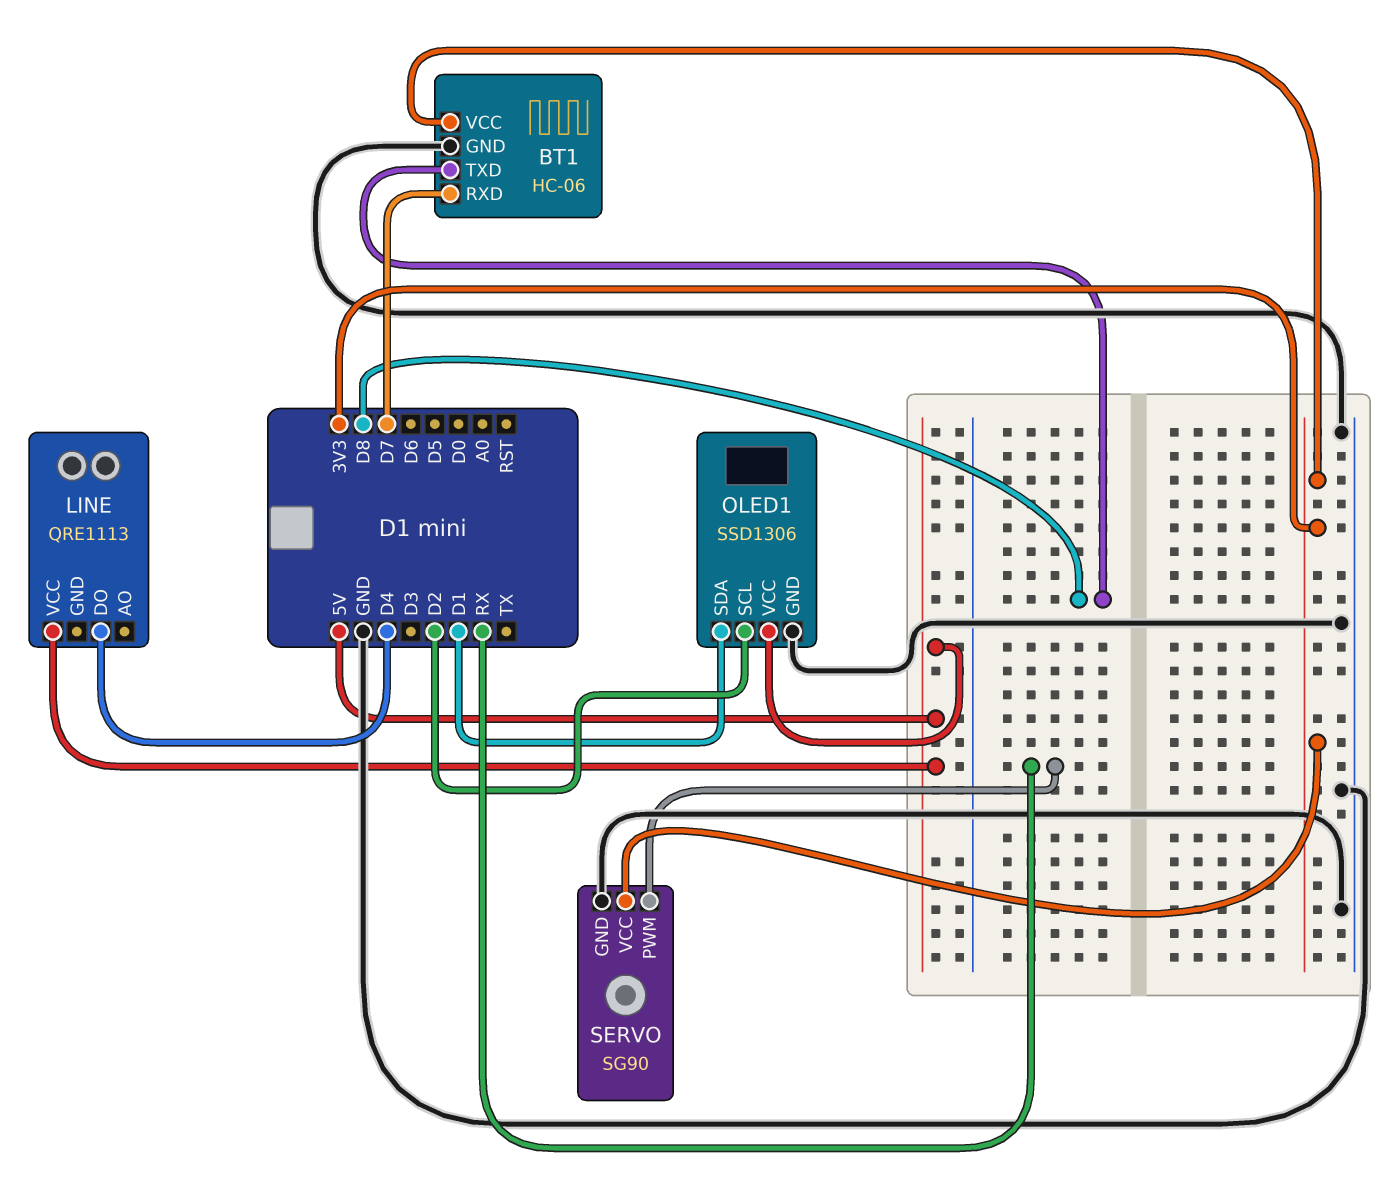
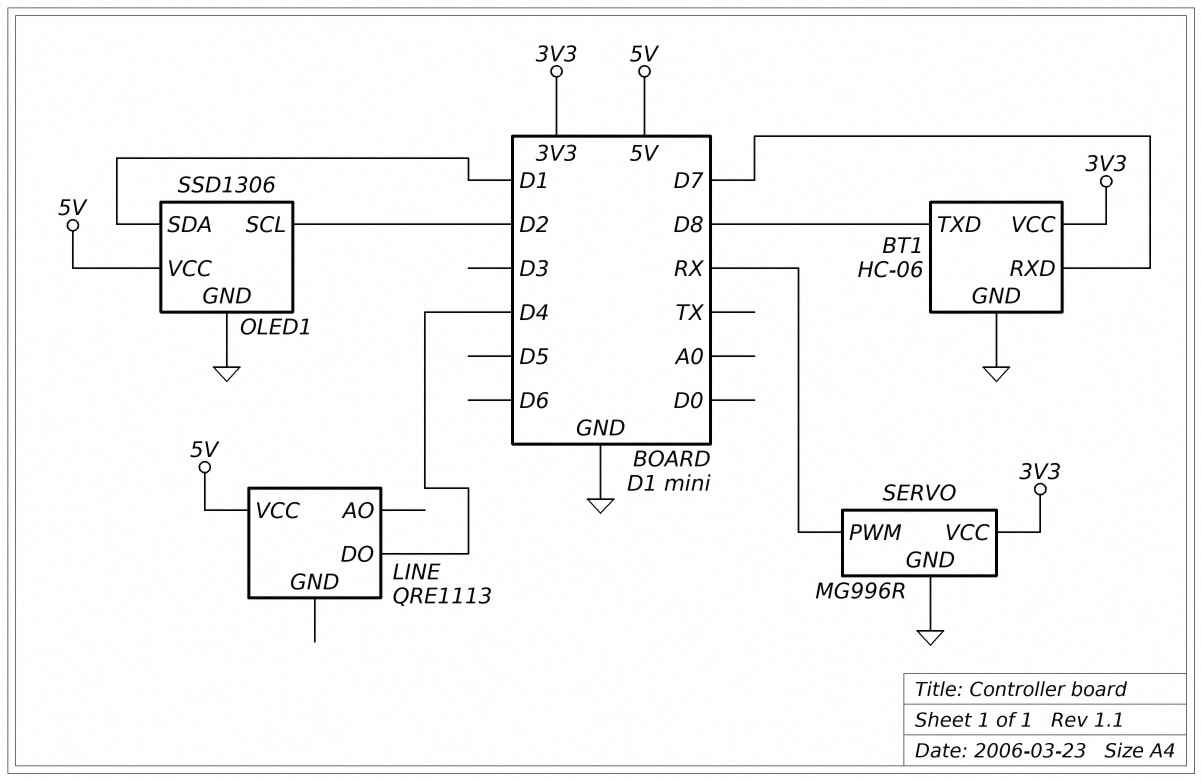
SERVO: SG90 -> MG996R

